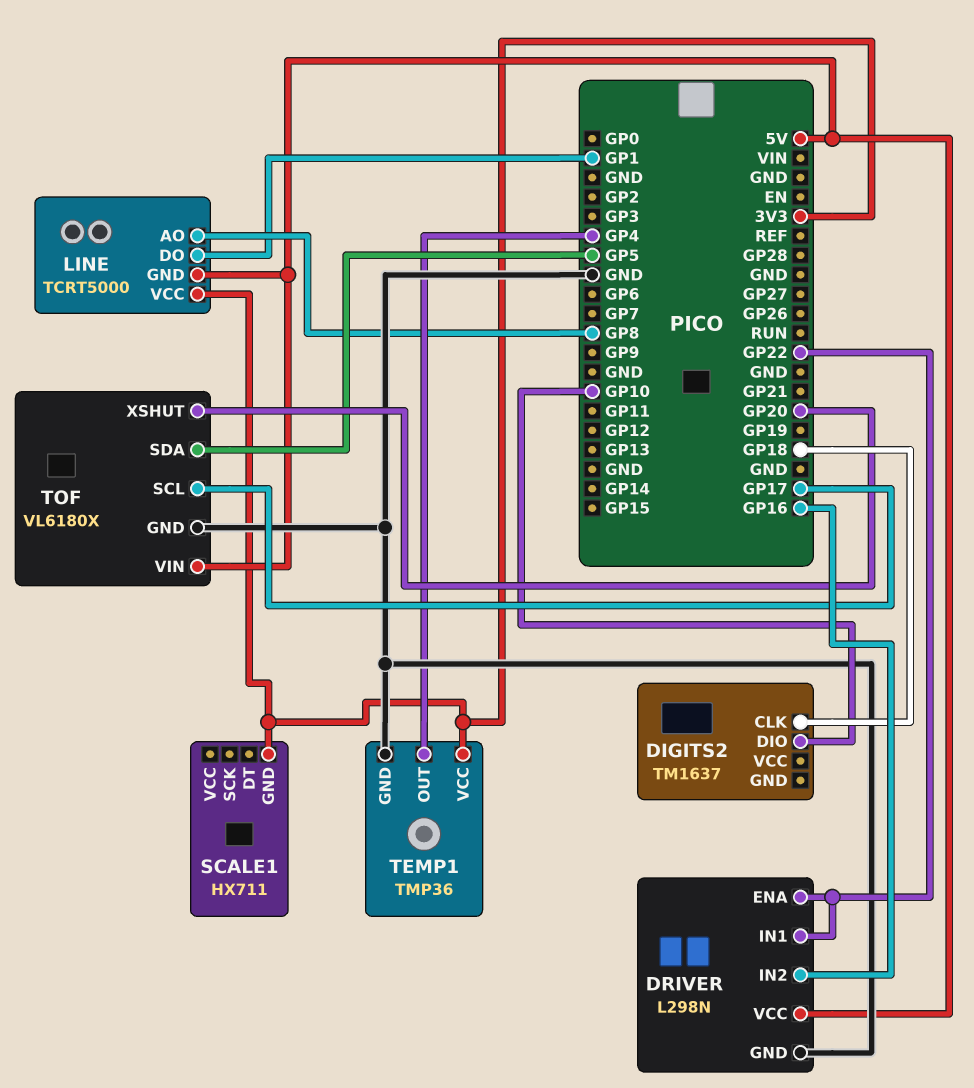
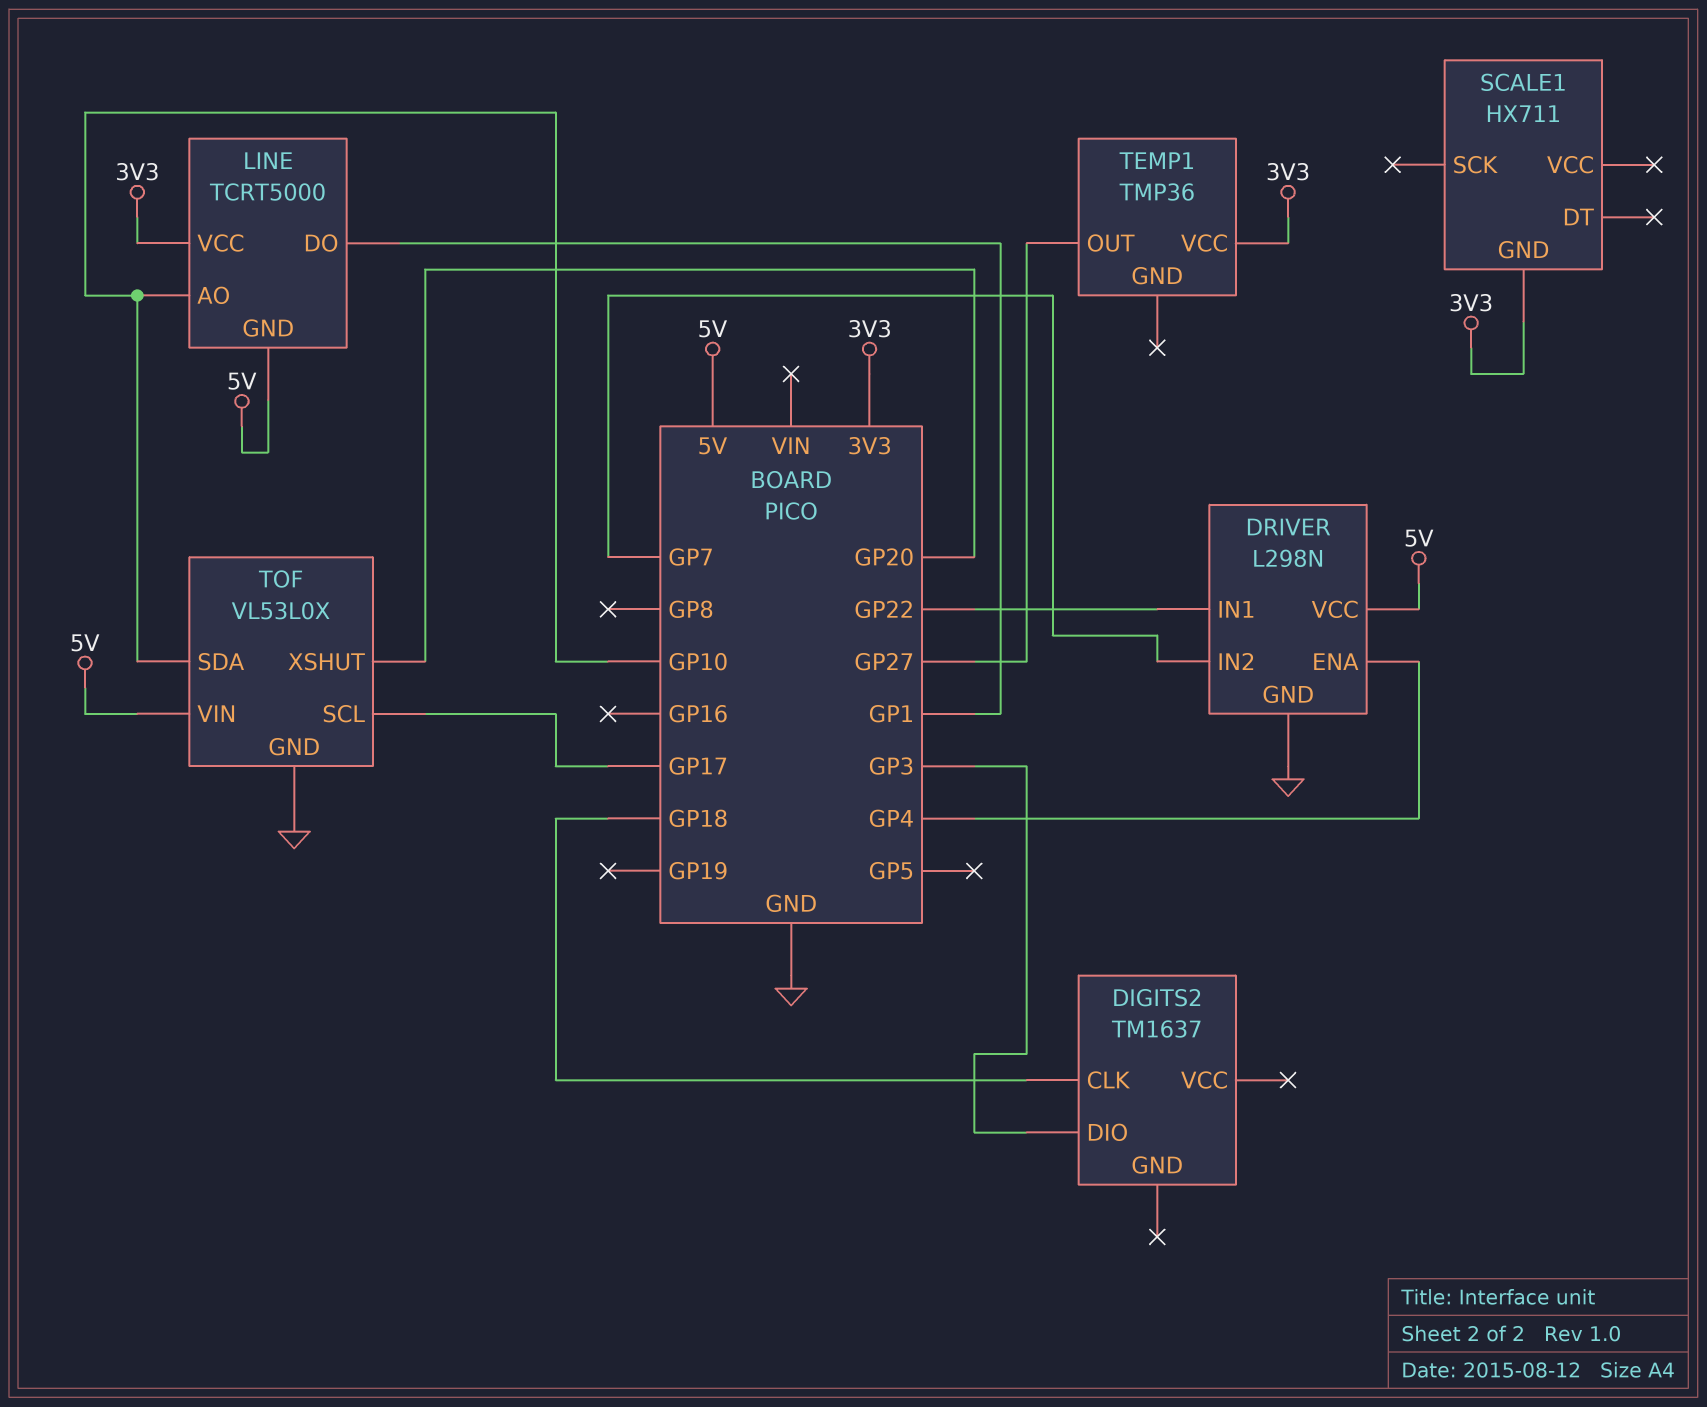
DIGITS2 pin DIO: GP10 -> GP3
DRIVER pin ENA: GP22 -> GP4
DRIVER pin IN2: GP16 -> GP7
LINE pin AO: GP8 -> GP10
TEMP1 pin GND: GND -> none
TEMP1 pin OUT: GP4 -> GP27
TOF: VL6180X -> VL53L0X
TOF pin SDA: GP5 -> GP10

